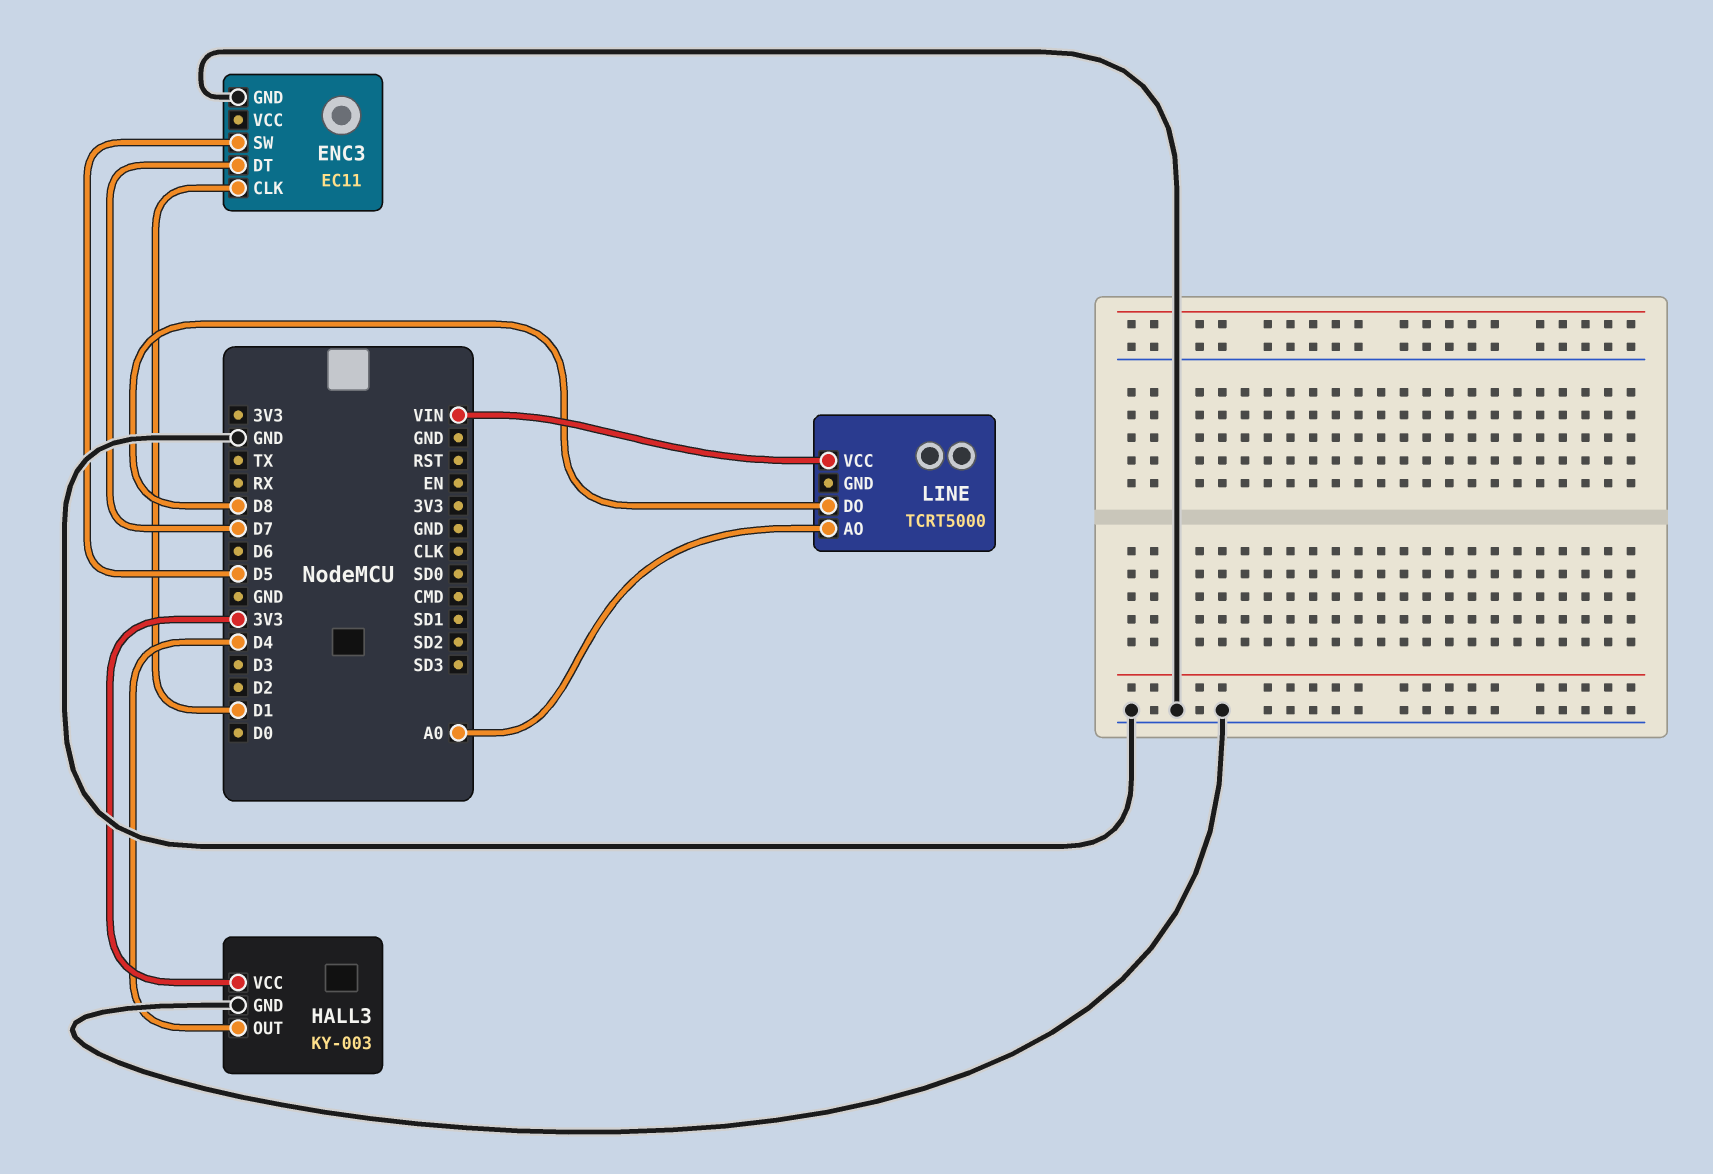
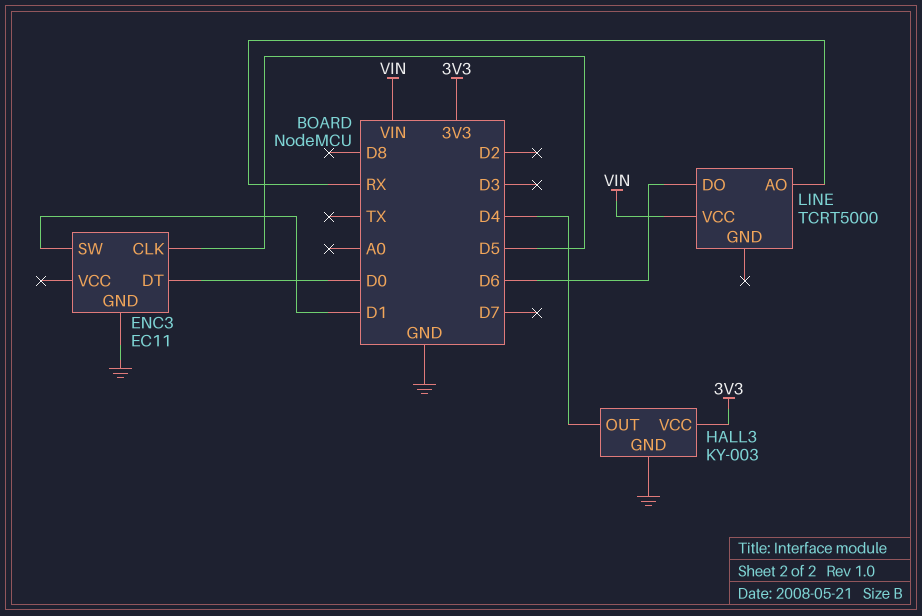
ENC3 pin CLK: D1 -> D5
ENC3 pin DT: D7 -> D0
ENC3 pin SW: D5 -> D1
LINE pin AO: A0 -> RX
LINE pin DO: D8 -> D6

